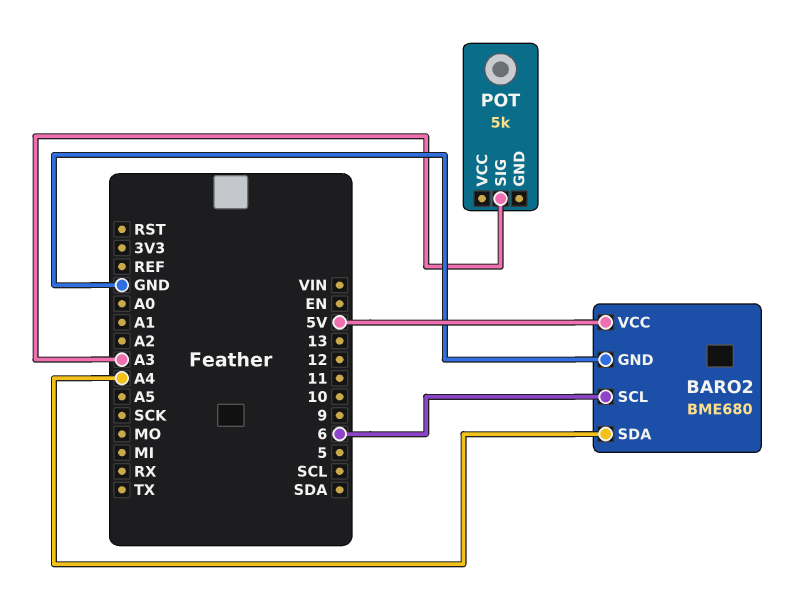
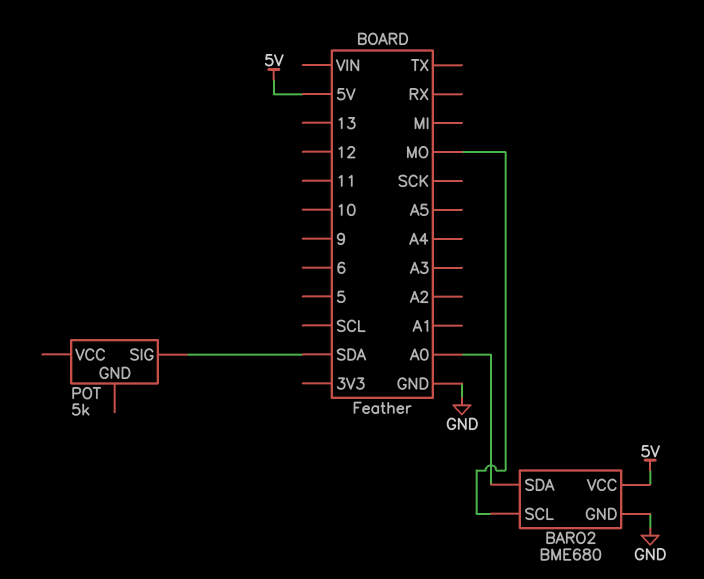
BARO2 pin SCL: 6 -> MO
BARO2 pin SDA: A4 -> A0
POT pin SIG: A3 -> SDA

